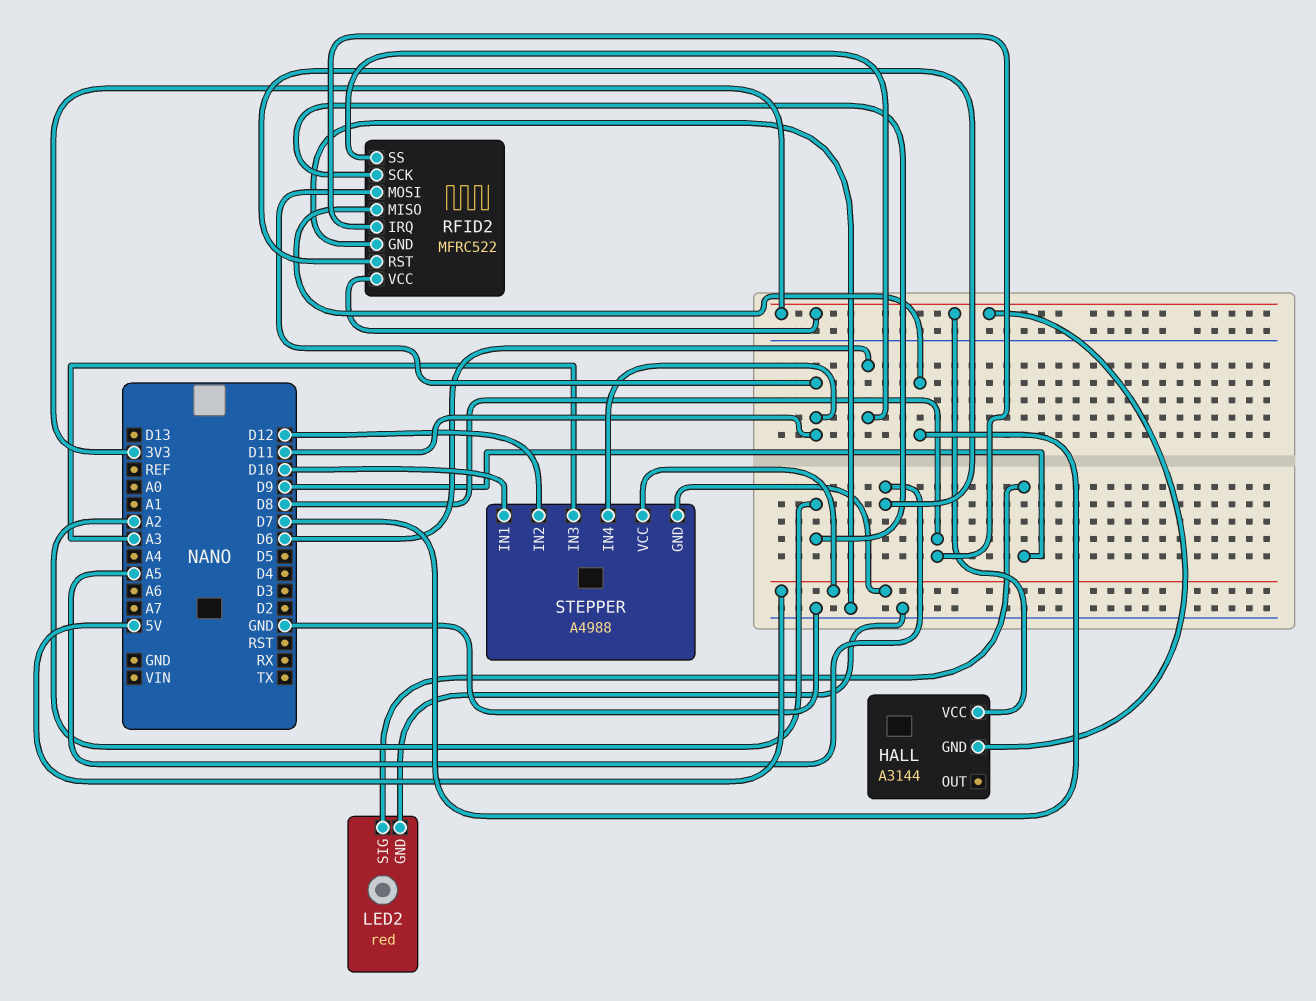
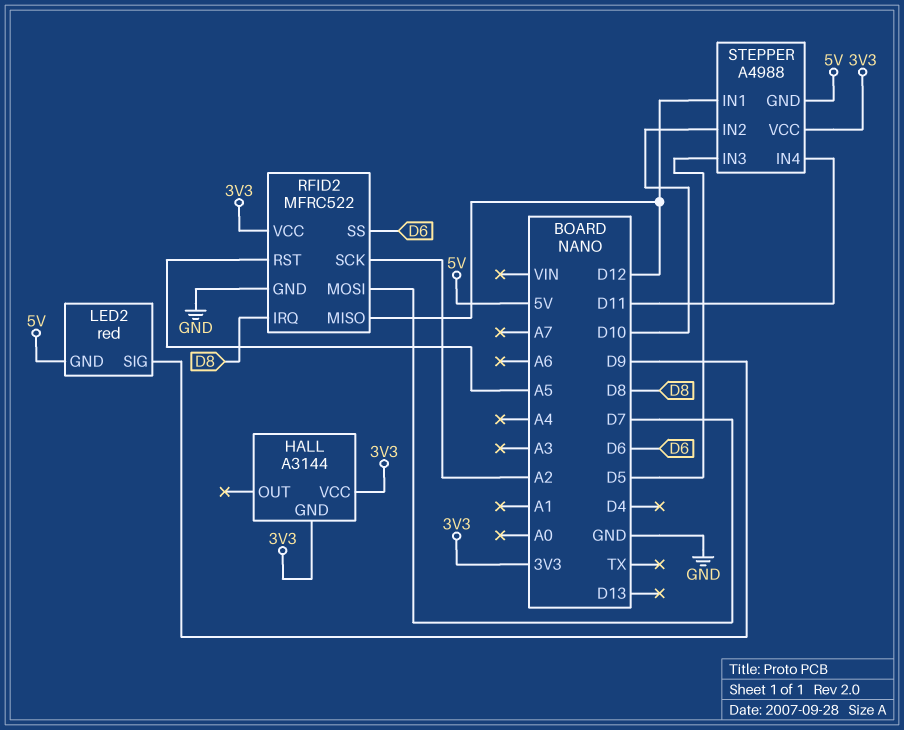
LED2 pin GND: GND -> 5V
RFID2 pin MISO: D7 -> D12
RFID2 pin MOSI: D11 -> D7
STEPPER pin IN1: D10 -> D12
STEPPER pin IN2: D12 -> D10
STEPPER pin IN3: A3 -> D5
STEPPER pin VCC: 5V -> 3V3

